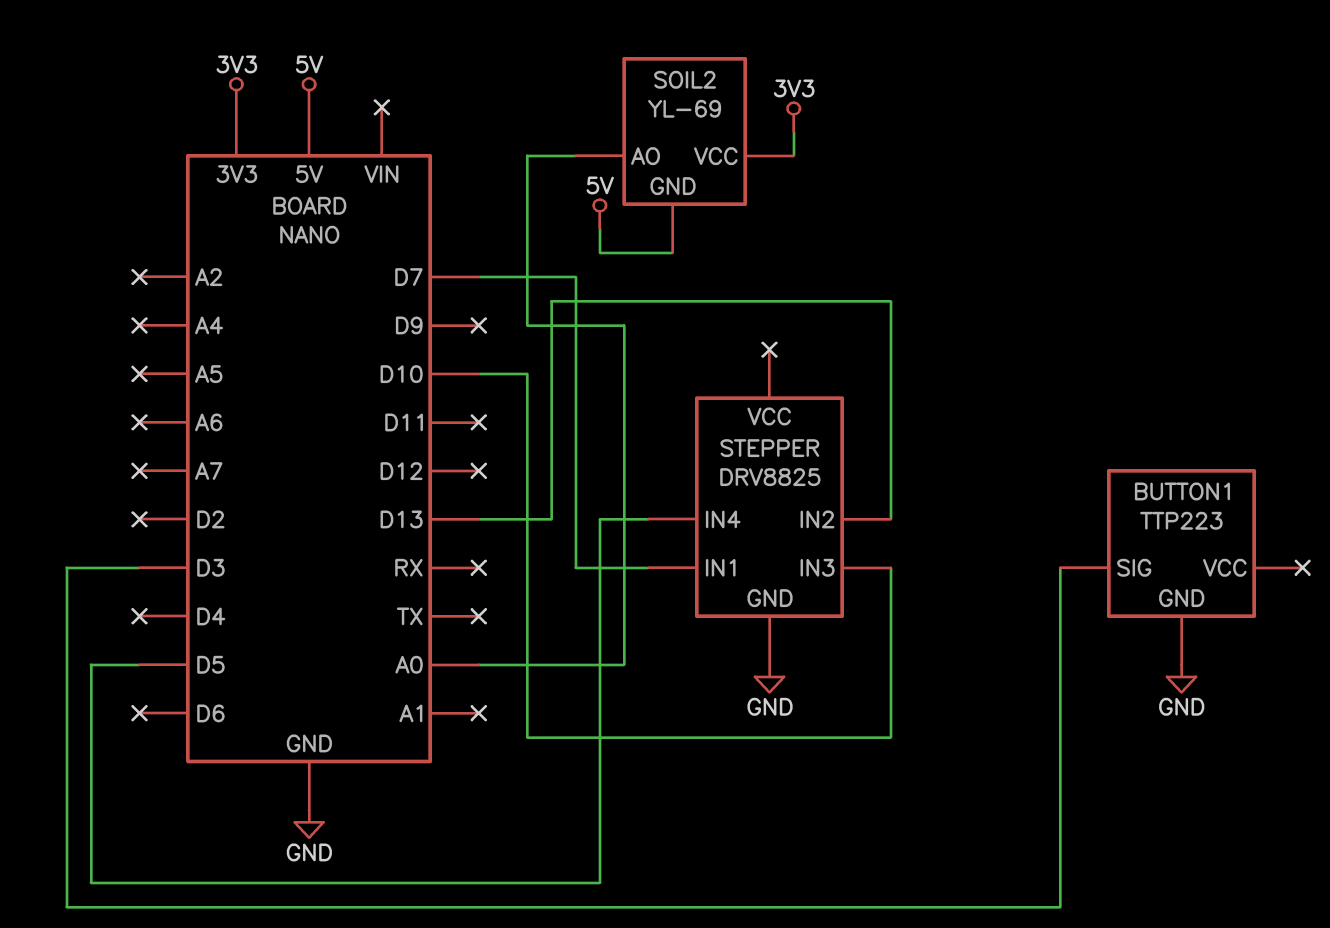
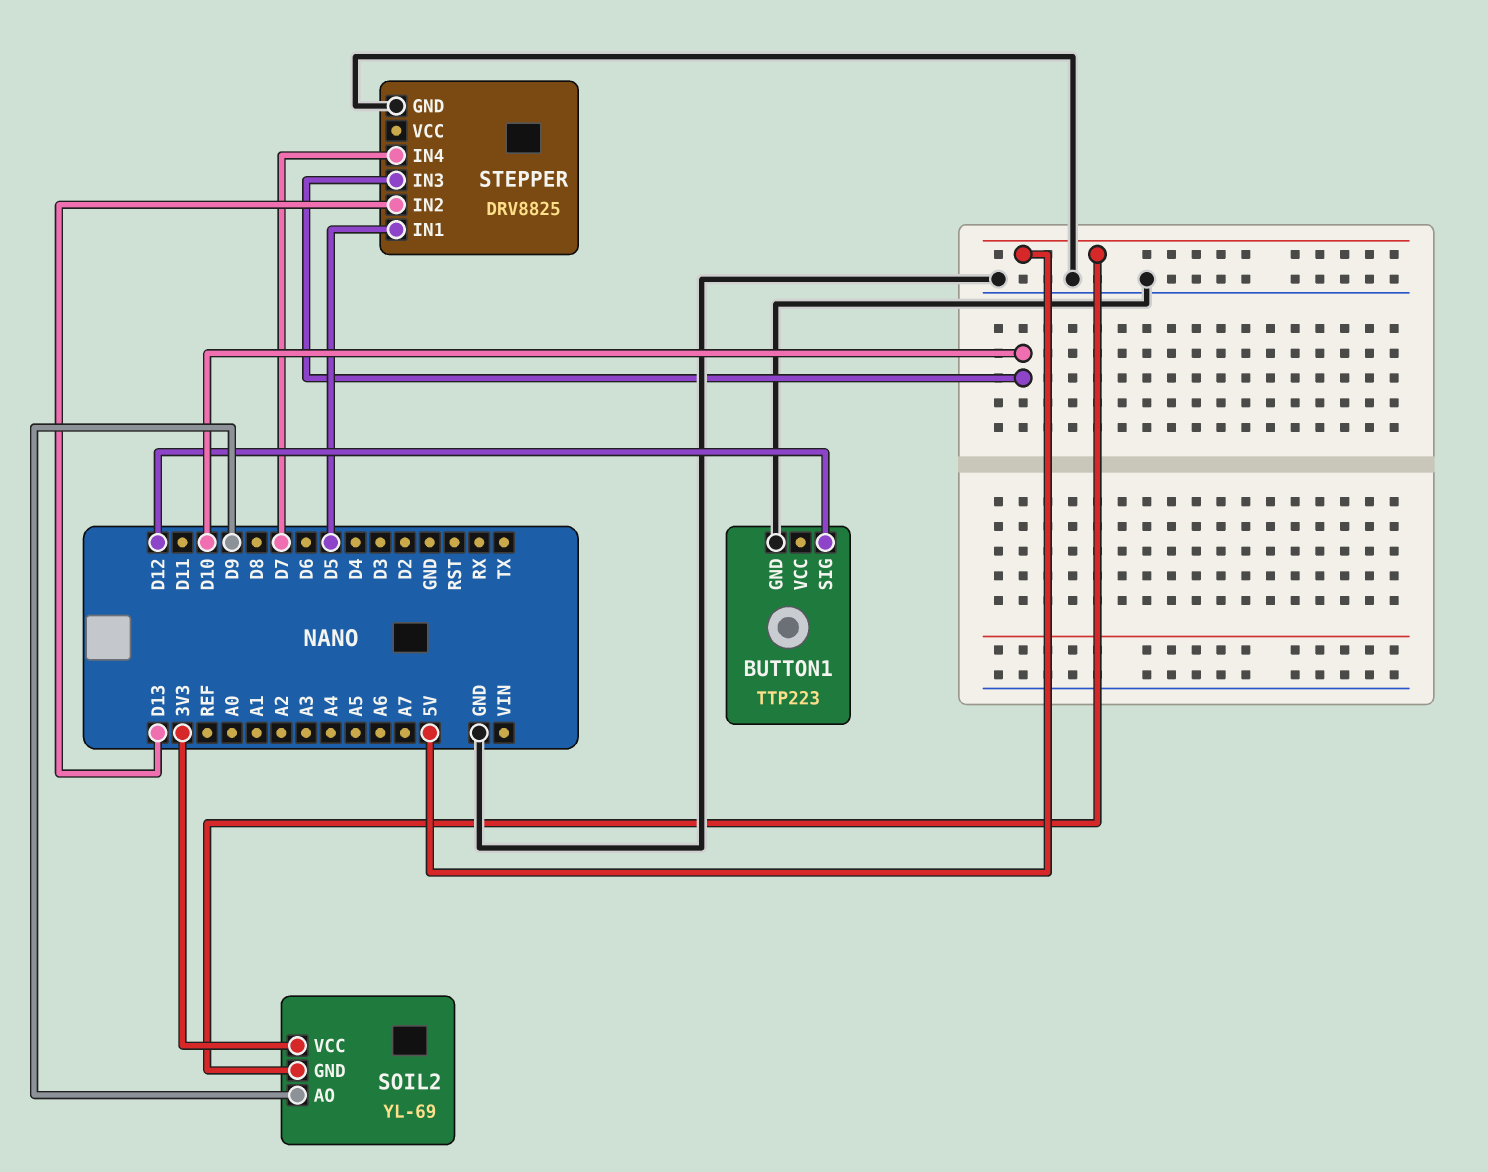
BUTTON1 pin SIG: D3 -> D12
SOIL2 pin AO: A0 -> D9
STEPPER pin IN1: D7 -> D5
STEPPER pin IN4: D5 -> D7

